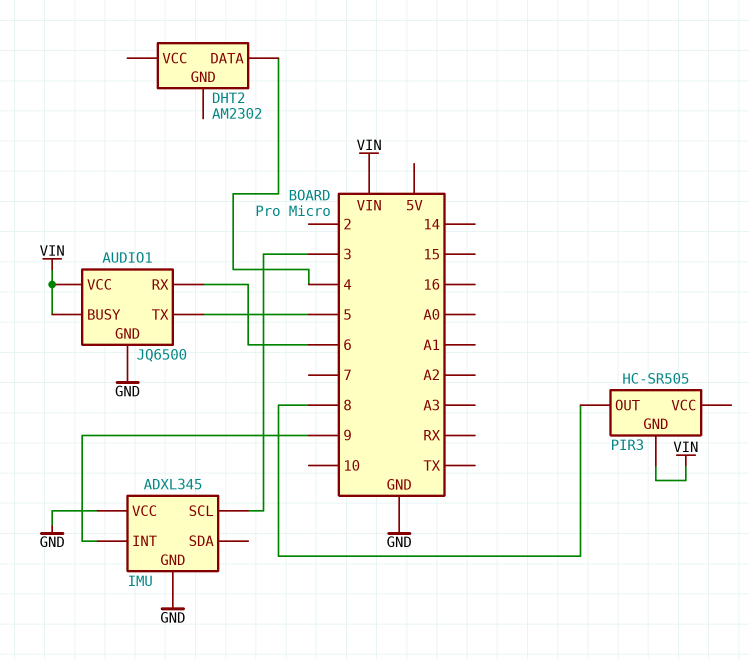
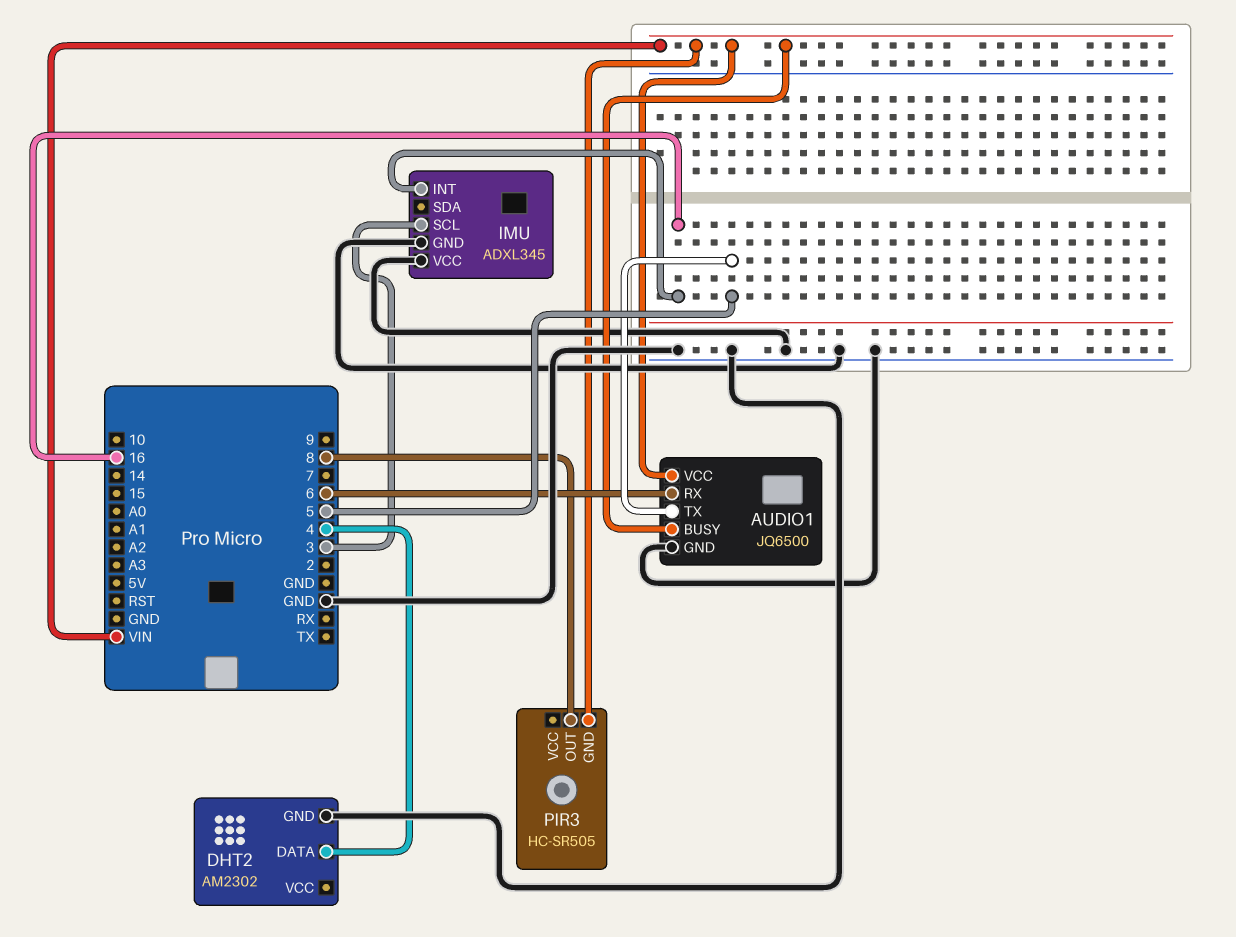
DHT2 pin GND: none -> GND
IMU pin INT: 9 -> 16

